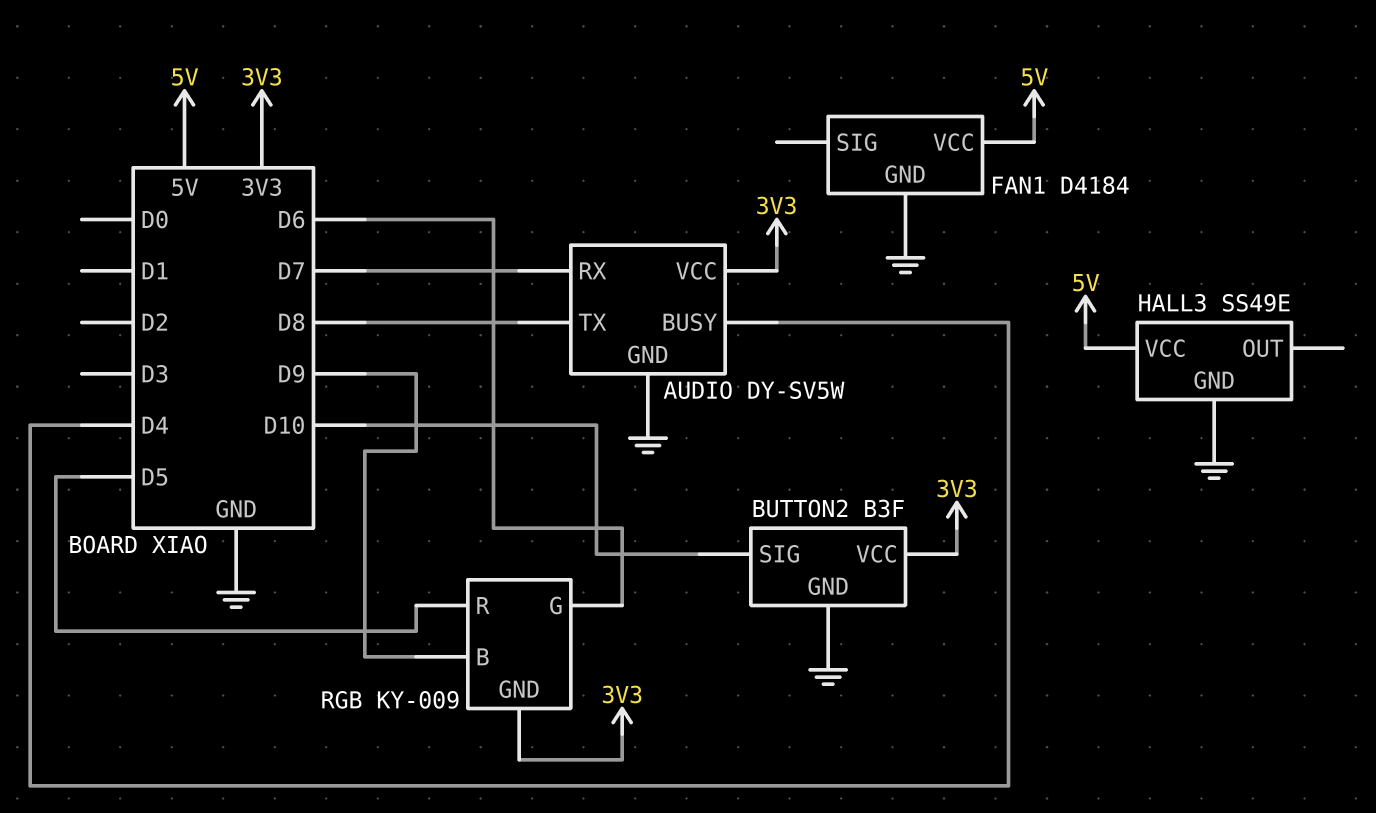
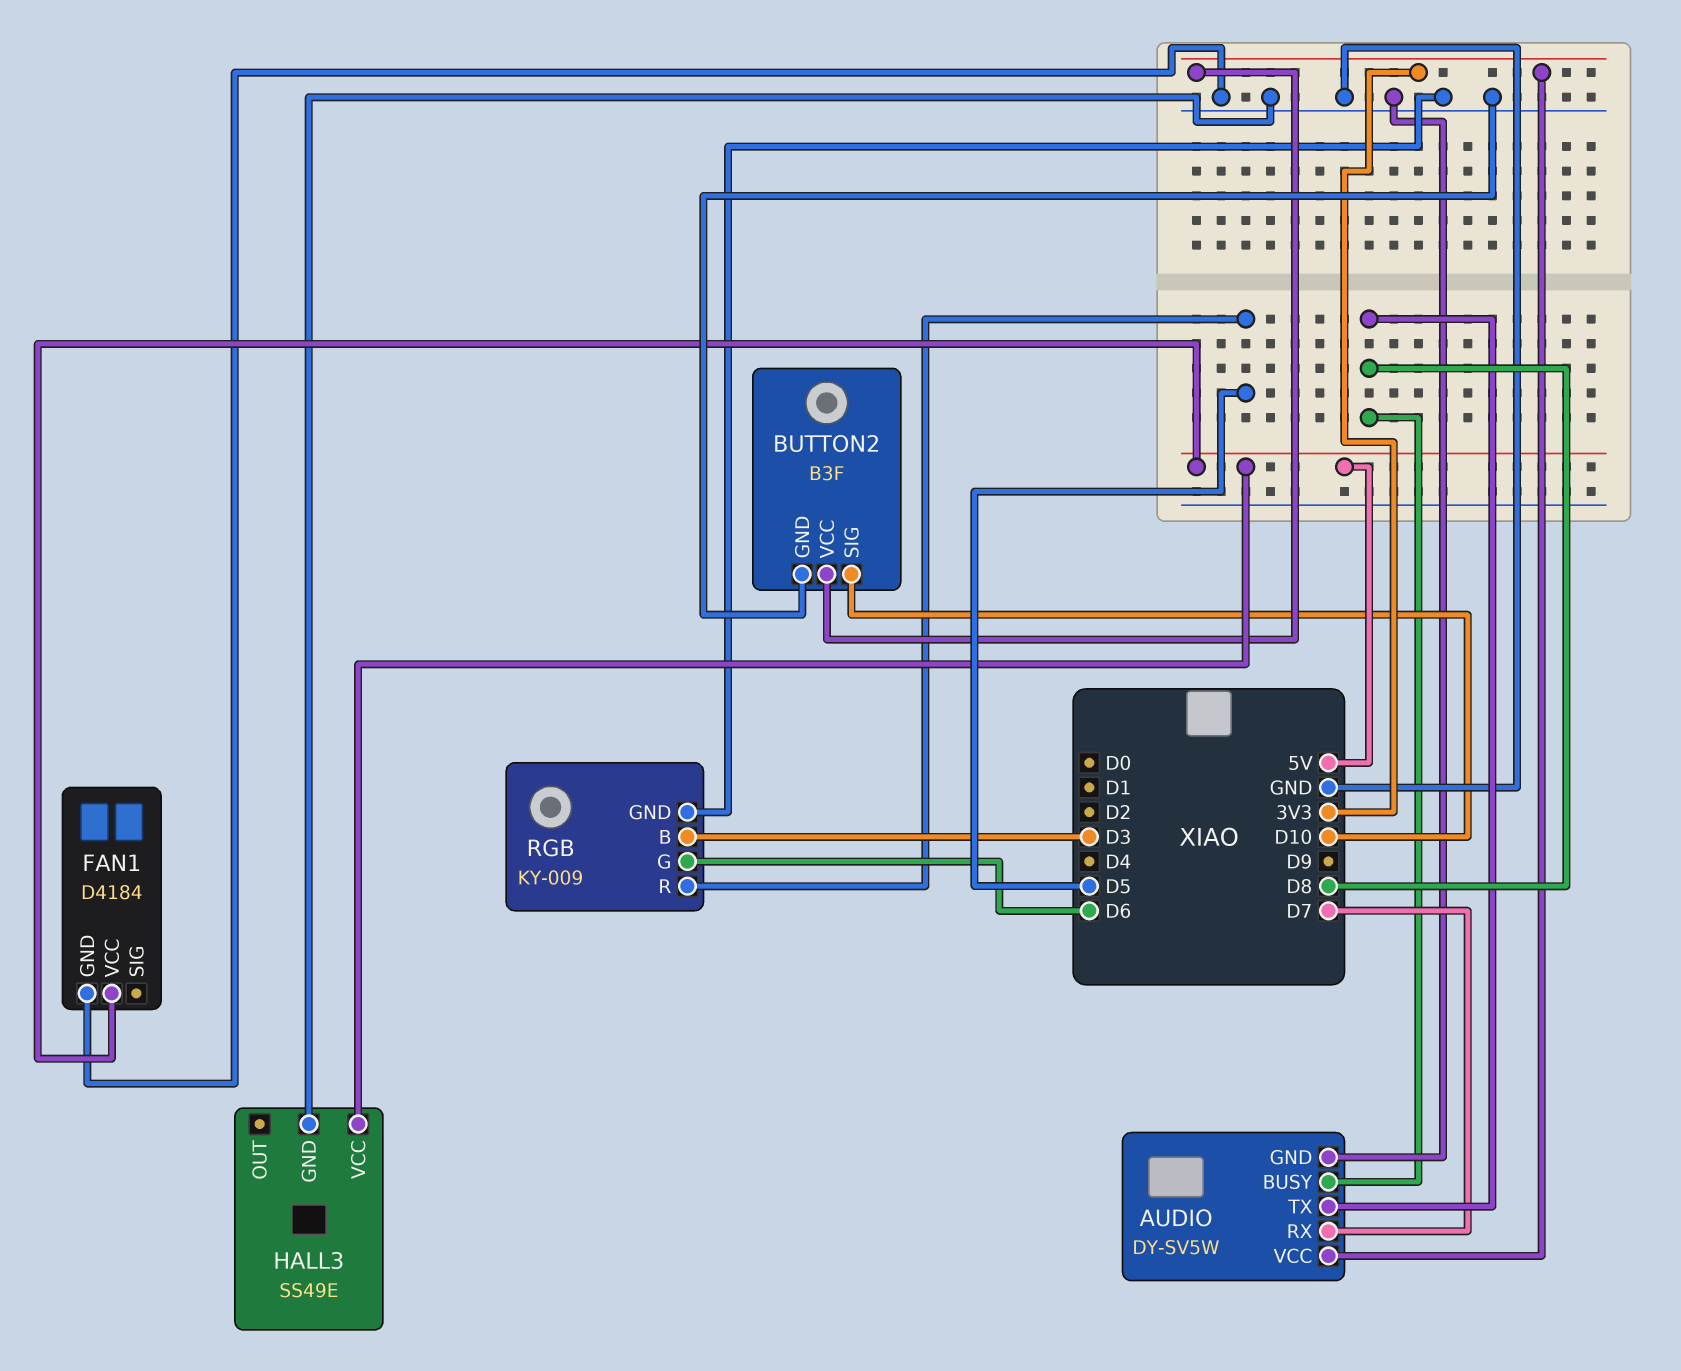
AUDIO pin BUSY: D4 -> D8
RGB pin B: D9 -> D3
RGB pin GND: 3V3 -> GND

